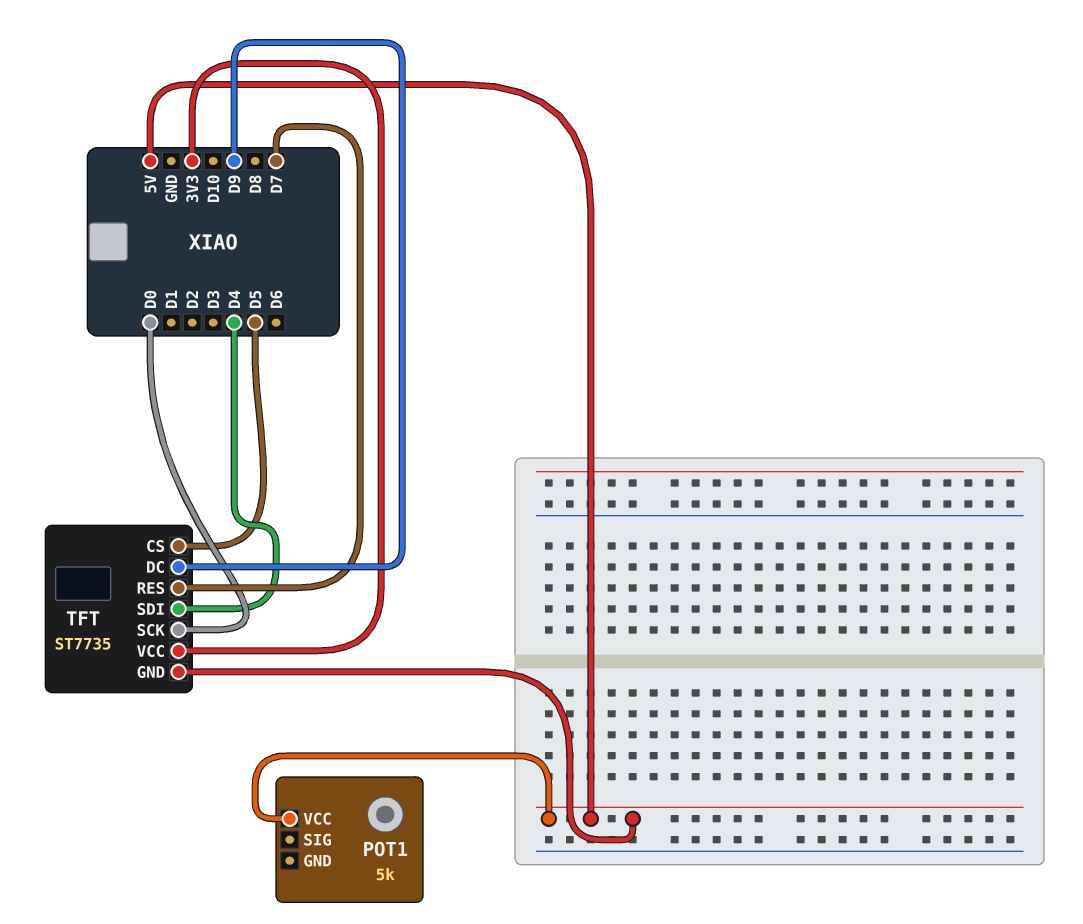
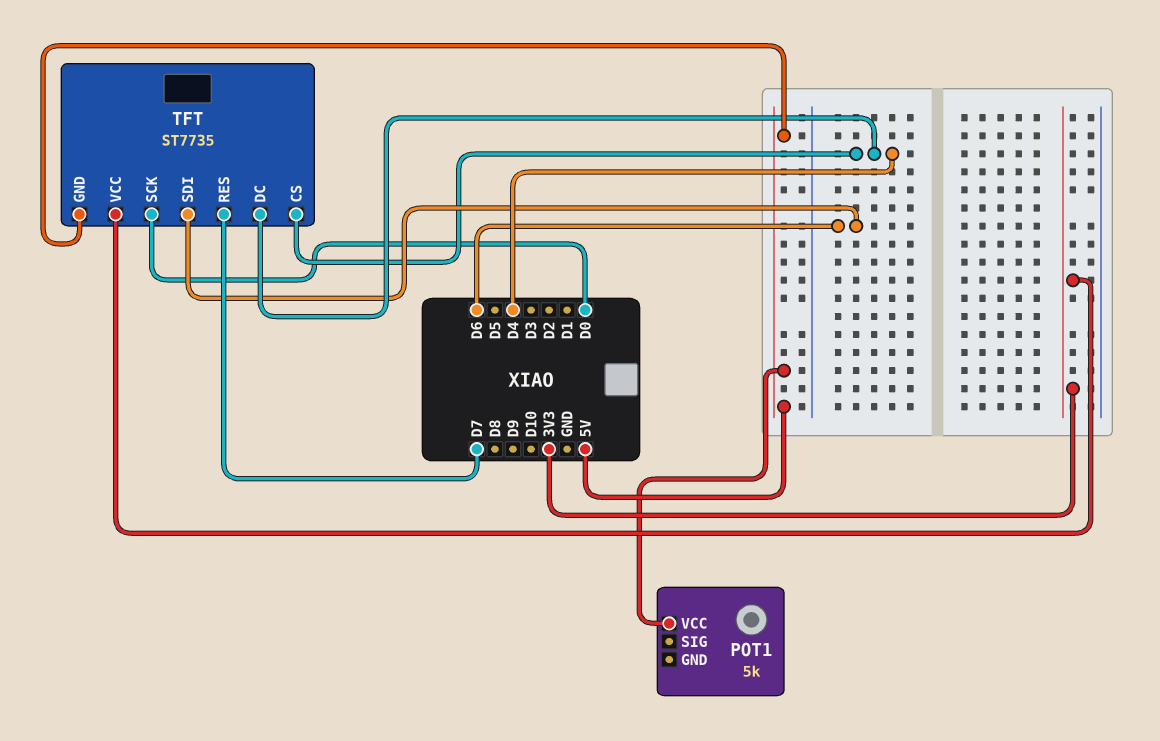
TFT pin CS: D5 -> D4
TFT pin DC: D9 -> D4
TFT pin SDI: D4 -> D6

